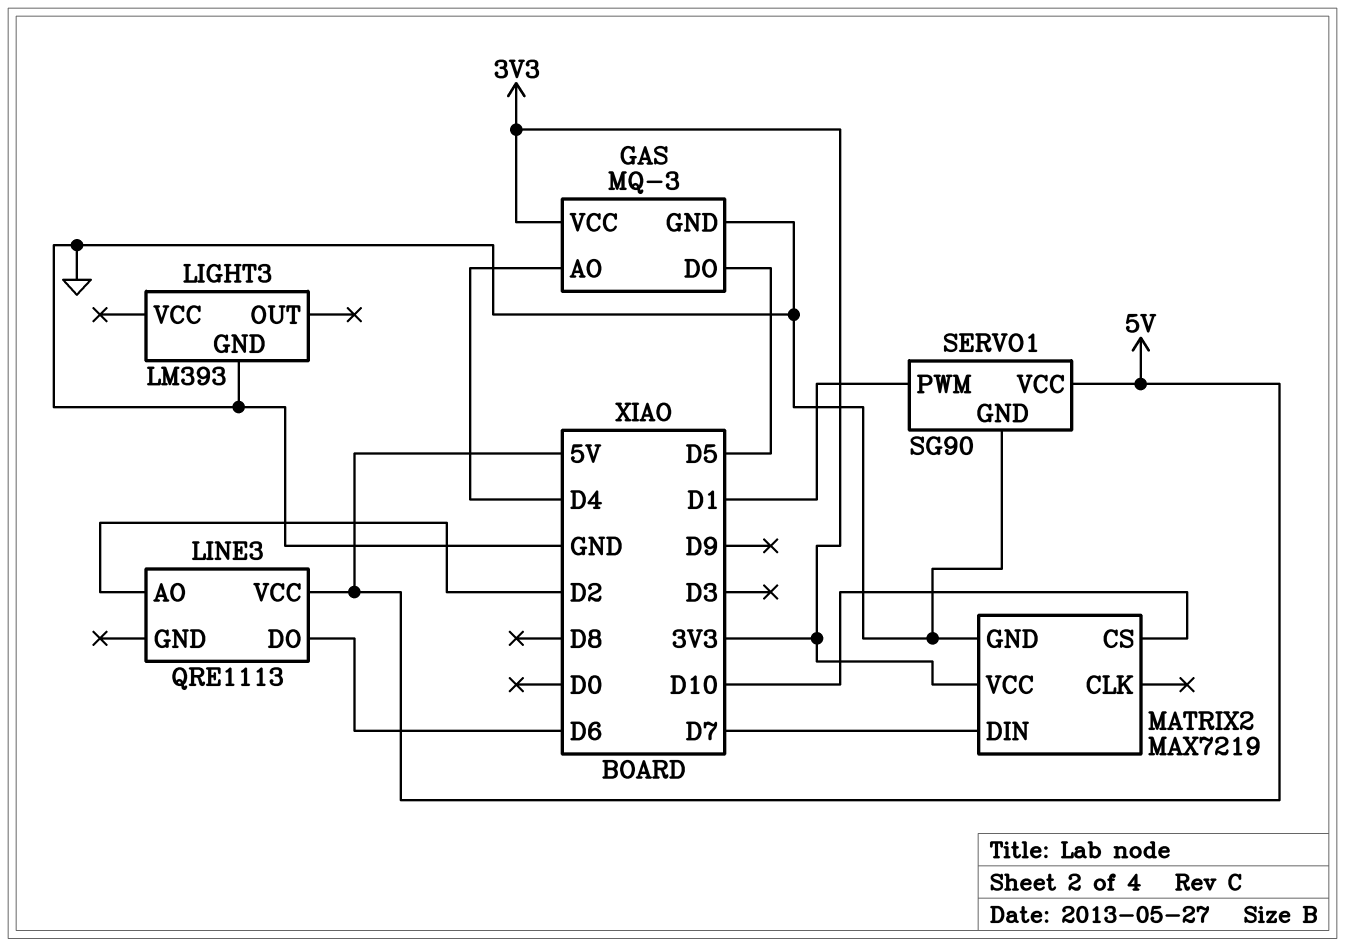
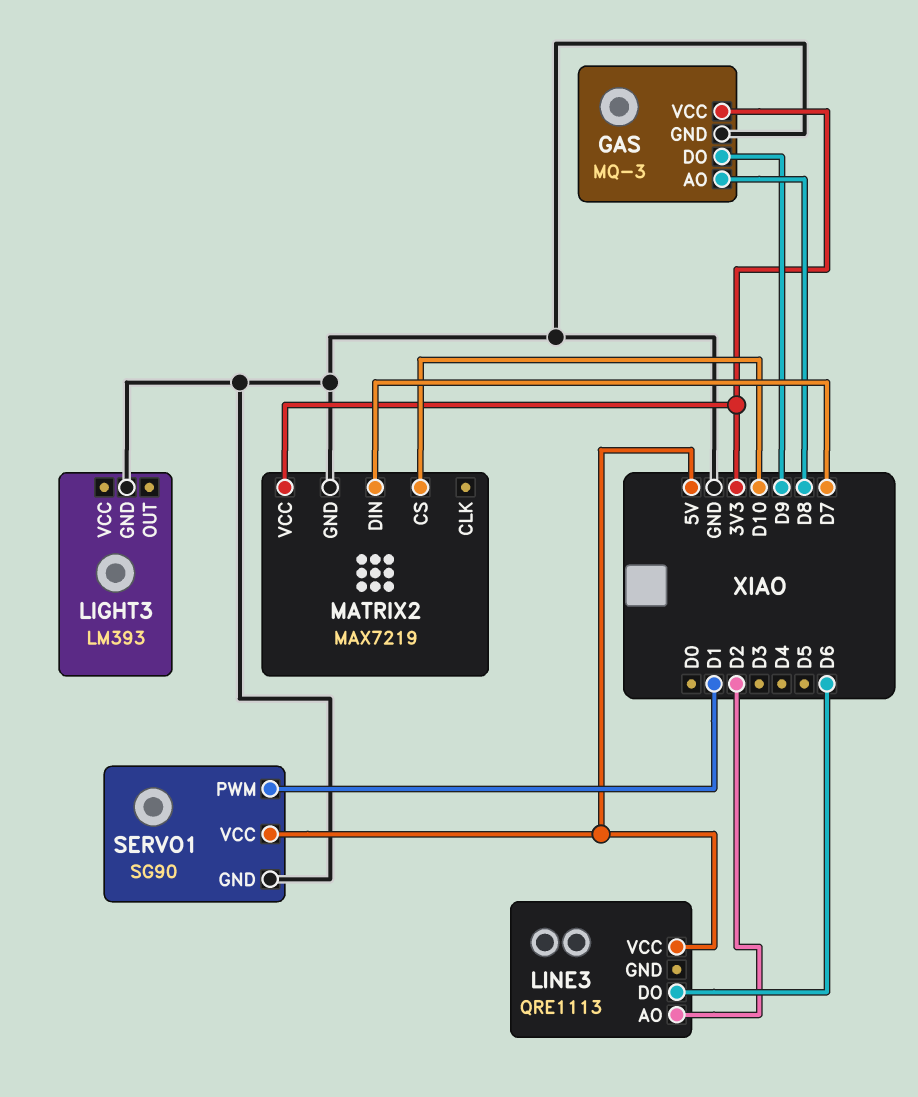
GAS pin AO: D4 -> D8
GAS pin DO: D5 -> D9

